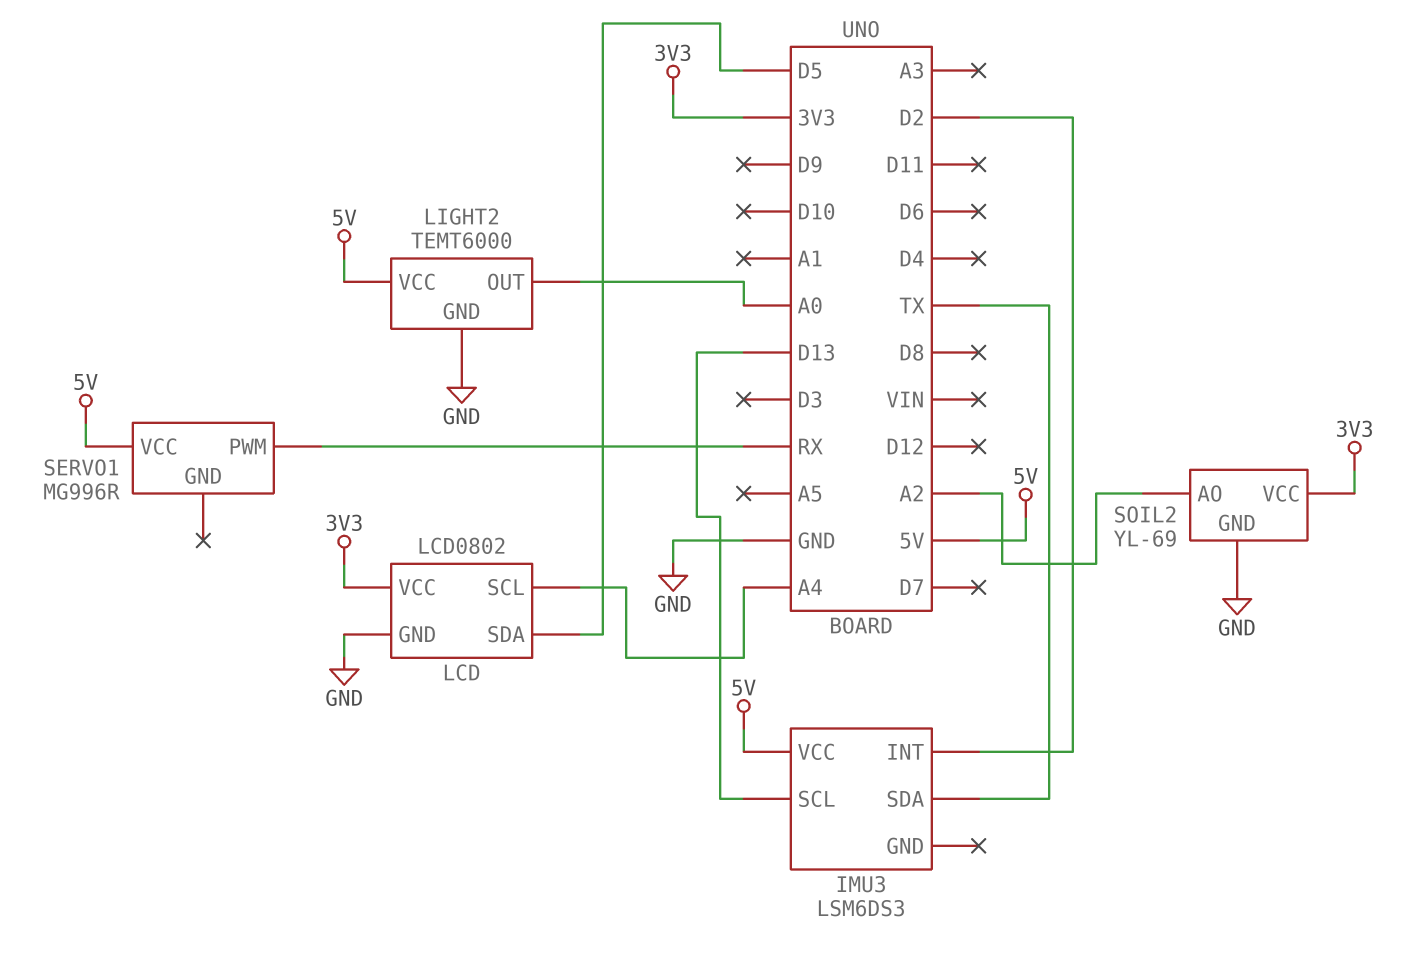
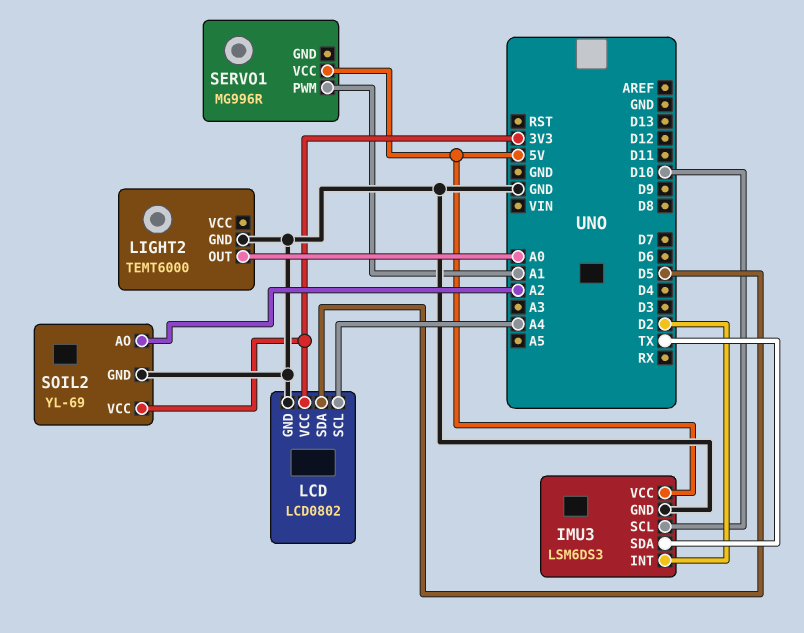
IMU3 pin GND: none -> GND
IMU3 pin SCL: D13 -> D10
LIGHT2 pin VCC: 5V -> none
SERVO1 pin PWM: RX -> A1

